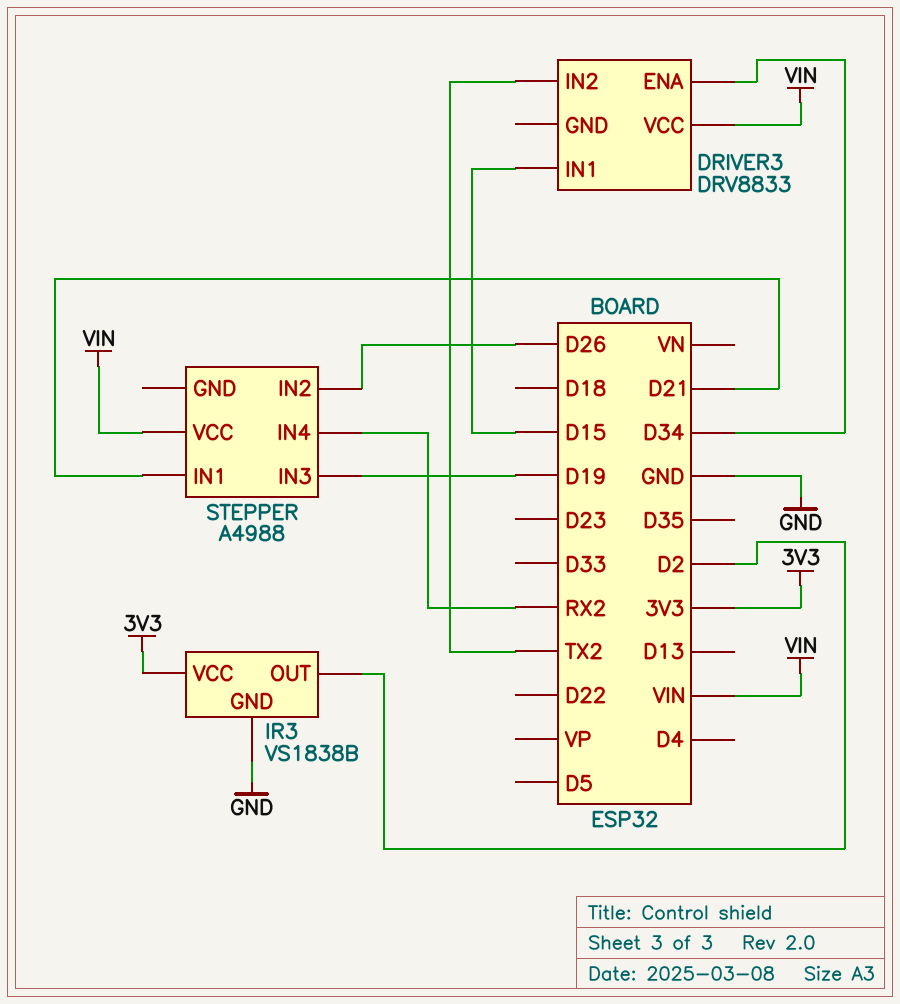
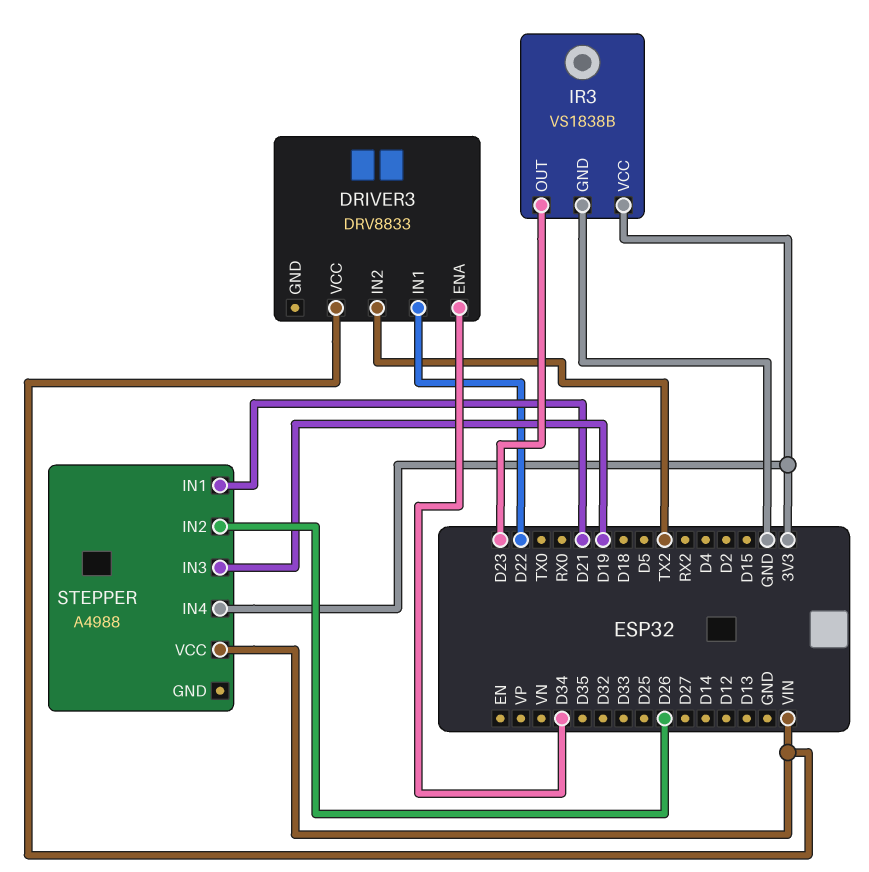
DRIVER3 pin IN1: D15 -> D22
IR3 pin OUT: D2 -> D23
STEPPER pin IN4: RX2 -> 3V3

